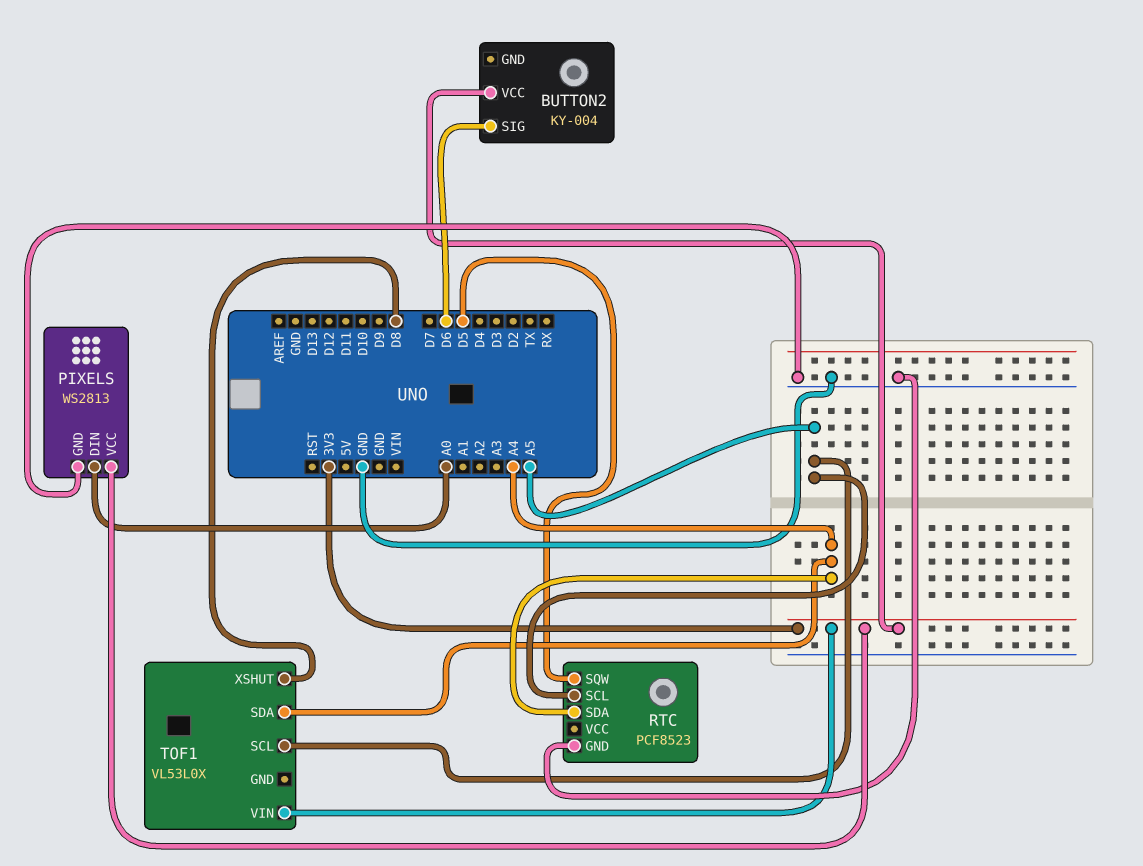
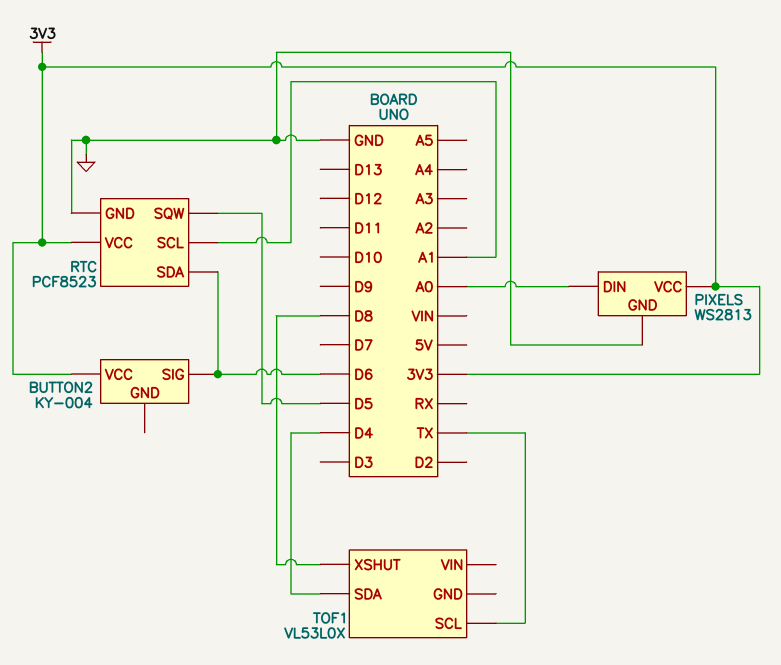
RTC pin SCL: A5 -> A1
RTC pin SDA: A4 -> D6
RTC pin VCC: none -> 3V3
TOF1 pin SCL: A5 -> TX
TOF1 pin SDA: A4 -> D4
TOF1 pin VIN: 3V3 -> none

